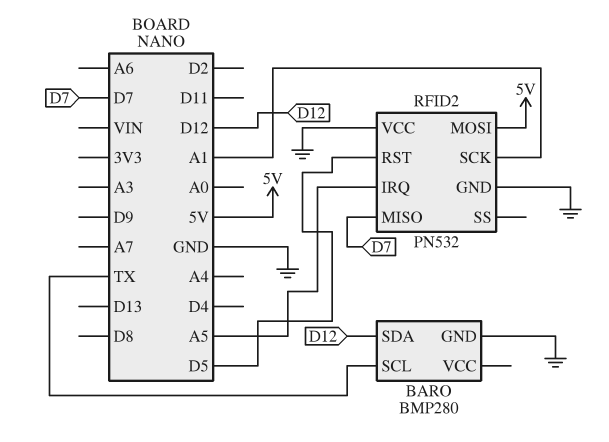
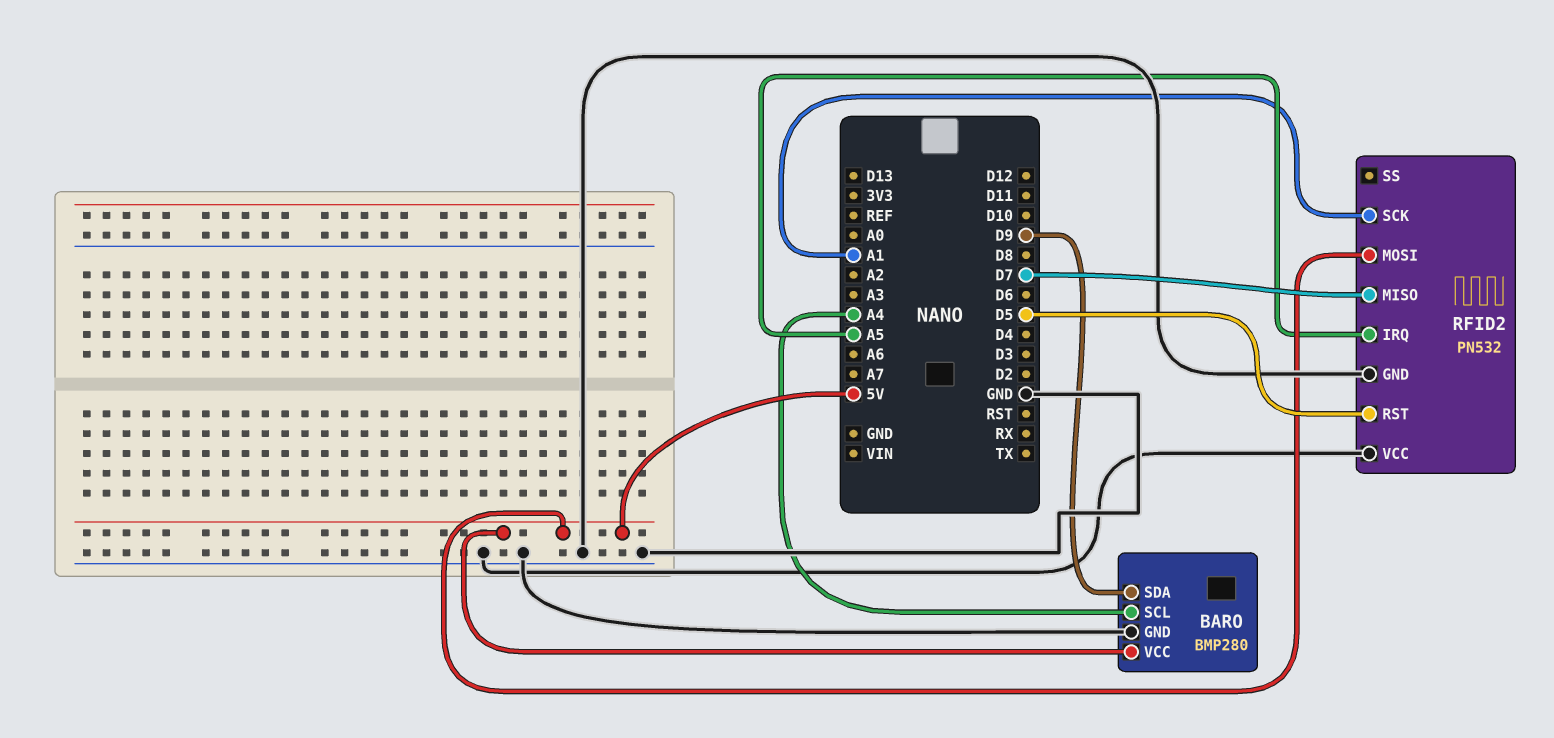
BARO pin SCL: TX -> A4
BARO pin SDA: D12 -> D9
BARO pin VCC: none -> 5V

